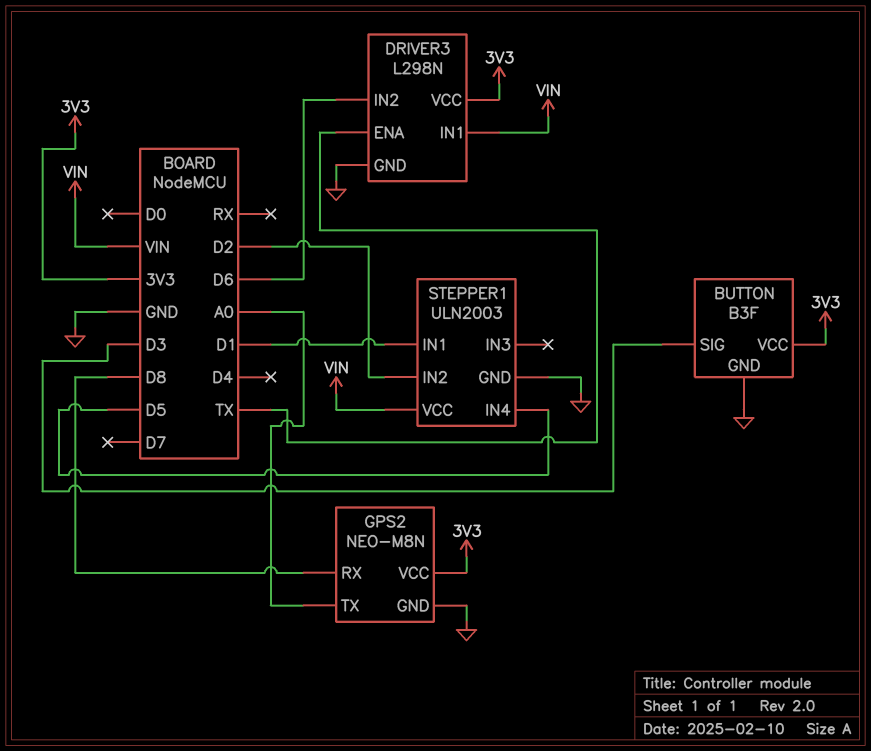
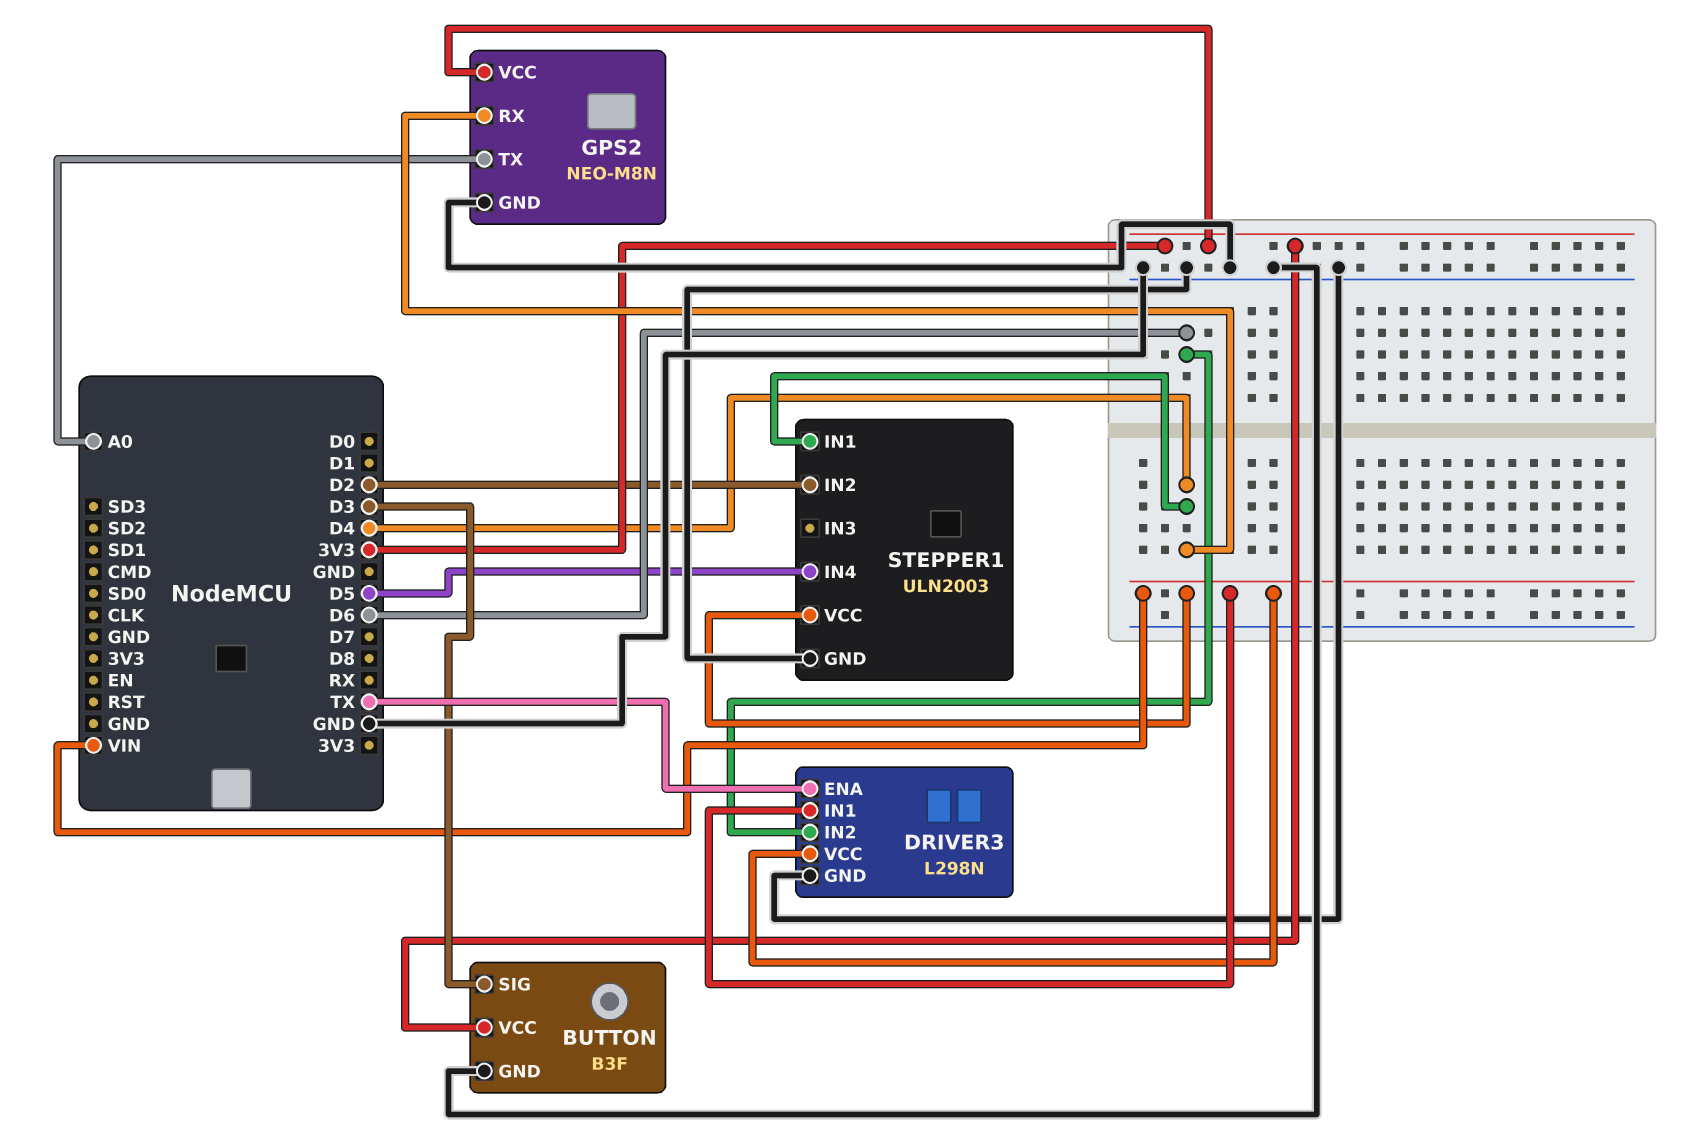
DRIVER3 pin VCC: 3V3 -> VIN
GPS2 pin RX: D8 -> D4
STEPPER1 pin IN1: D1 -> D4

